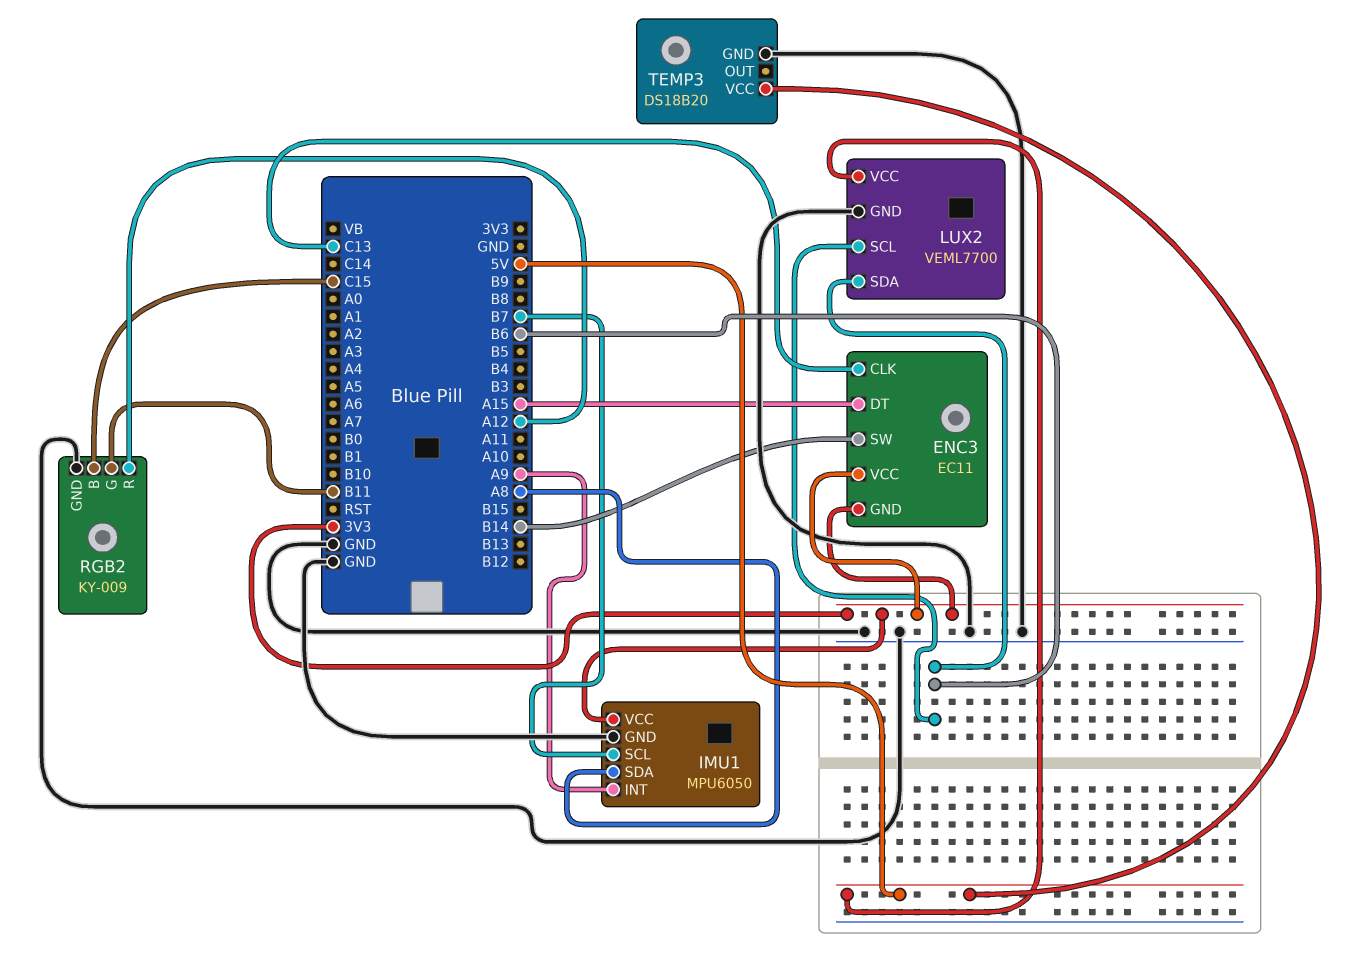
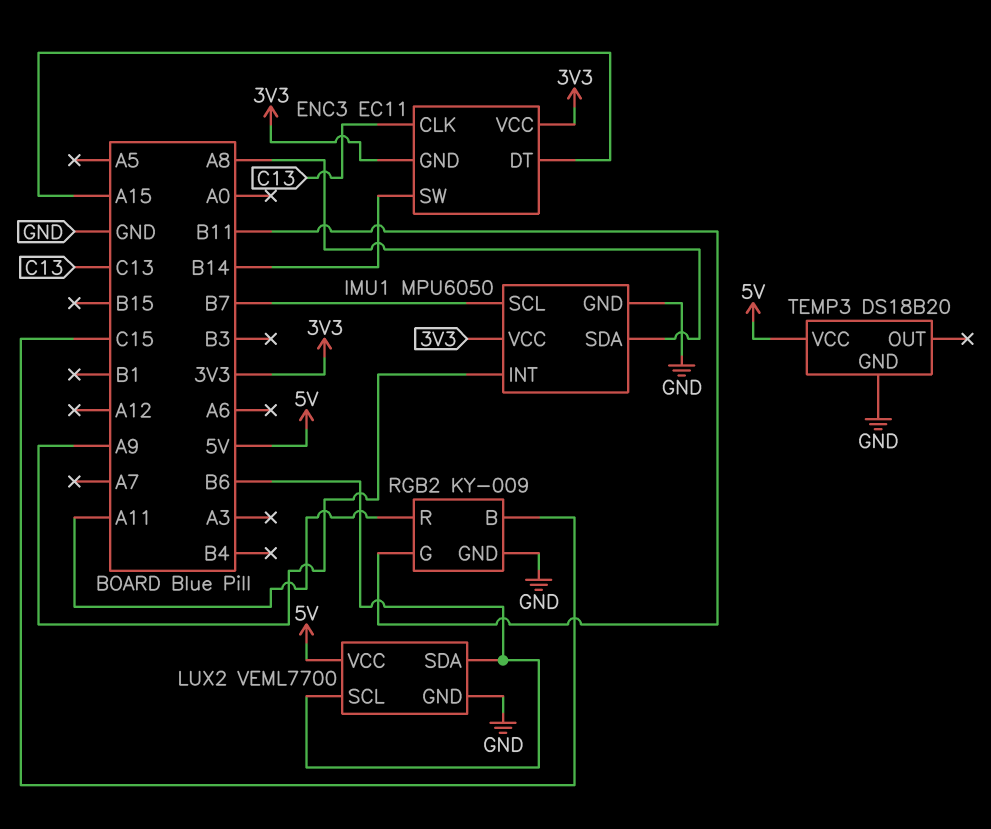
RGB2 pin R: A12 -> A11

